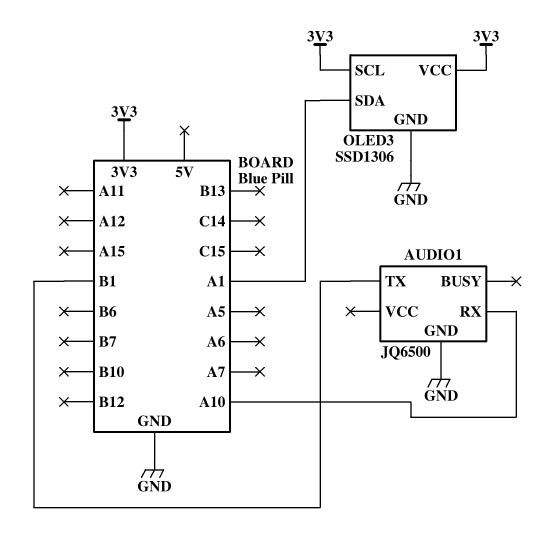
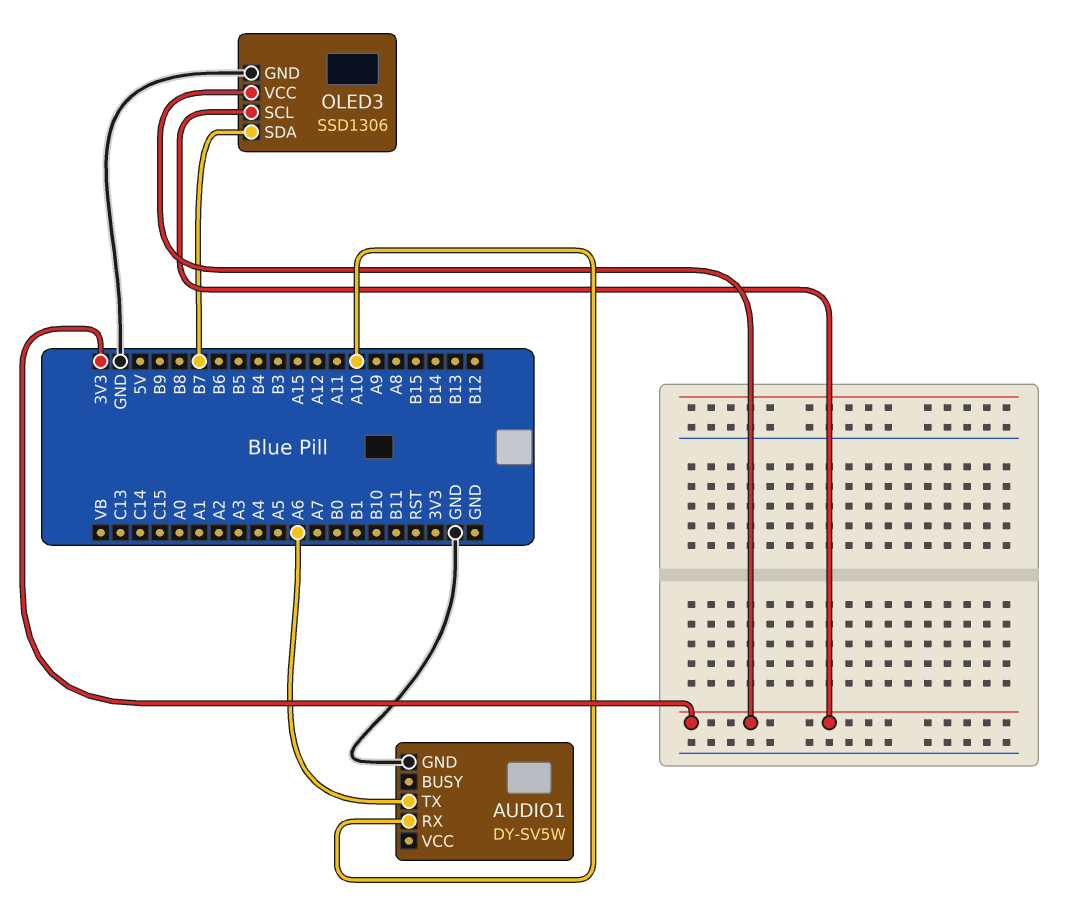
AUDIO1: JQ6500 -> DY-SV5W
AUDIO1 pin TX: B1 -> A6
OLED3 pin SDA: A1 -> B7

